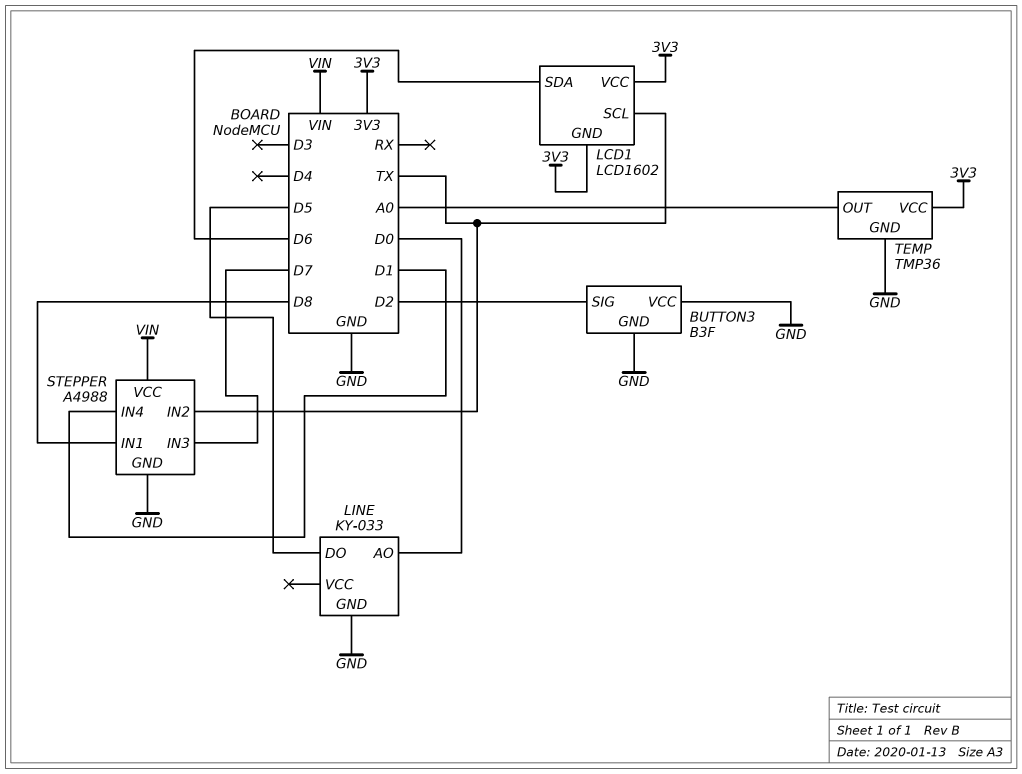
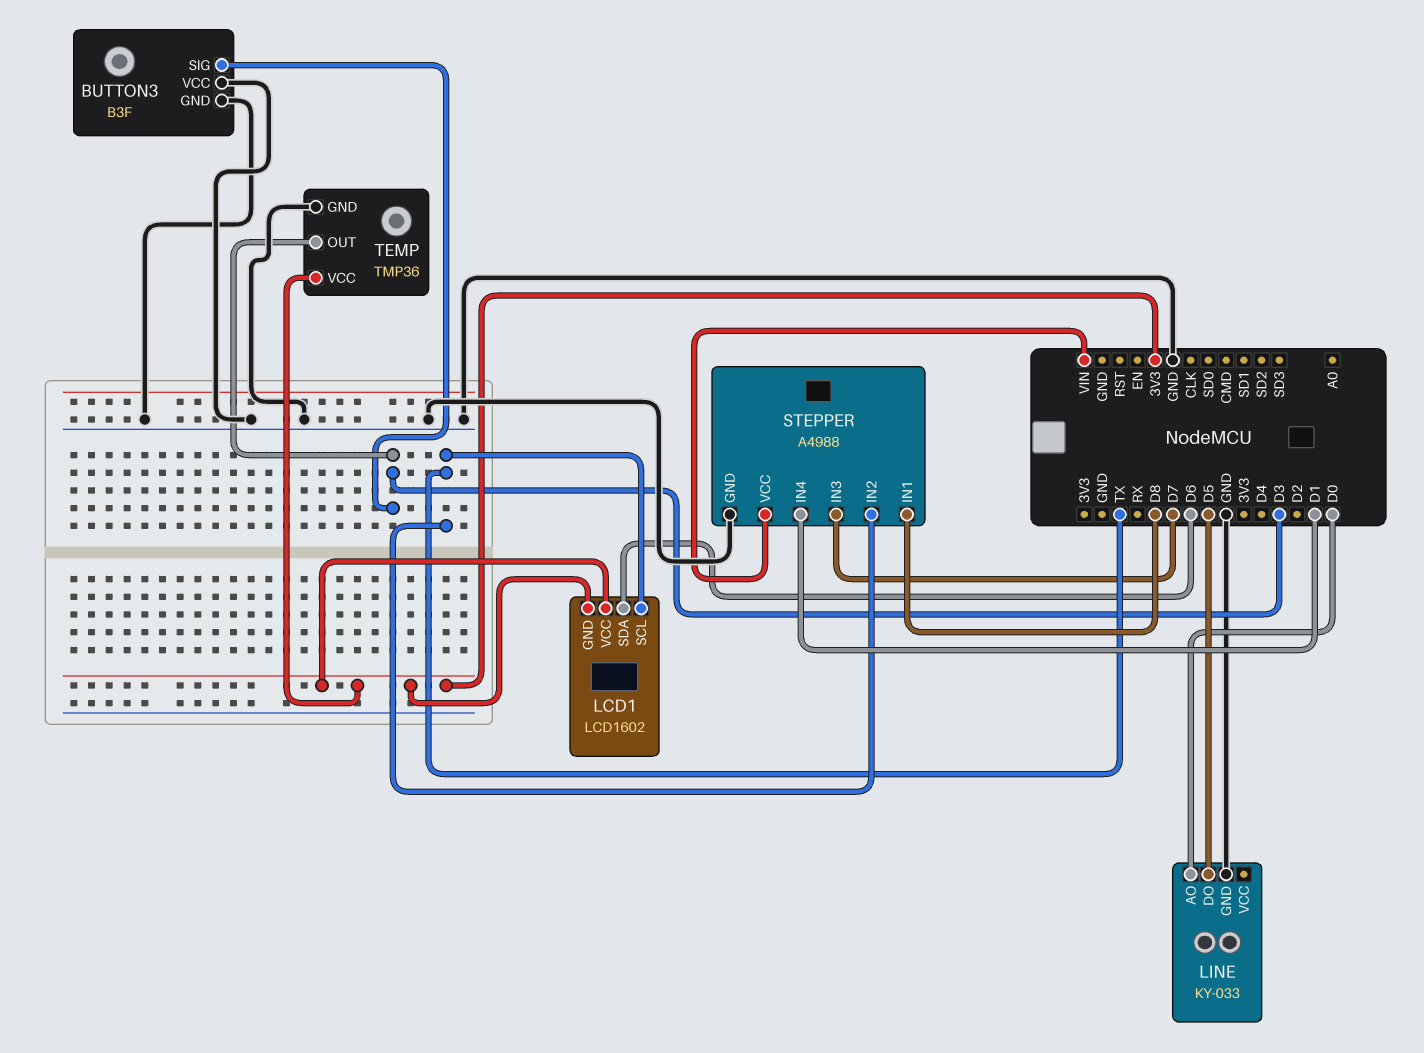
BUTTON3 pin SIG: D2 -> D3
TEMP pin OUT: A0 -> D3

